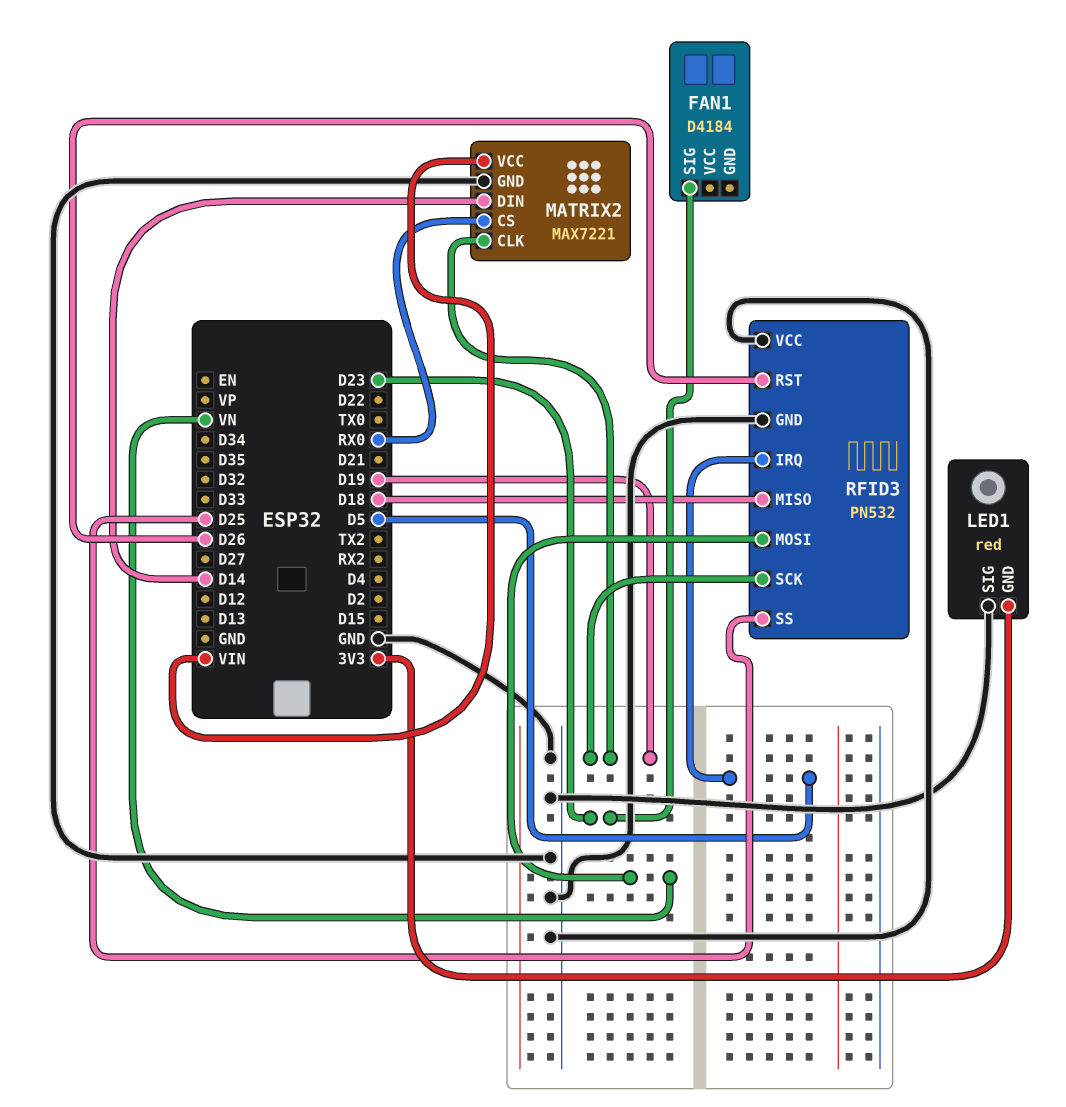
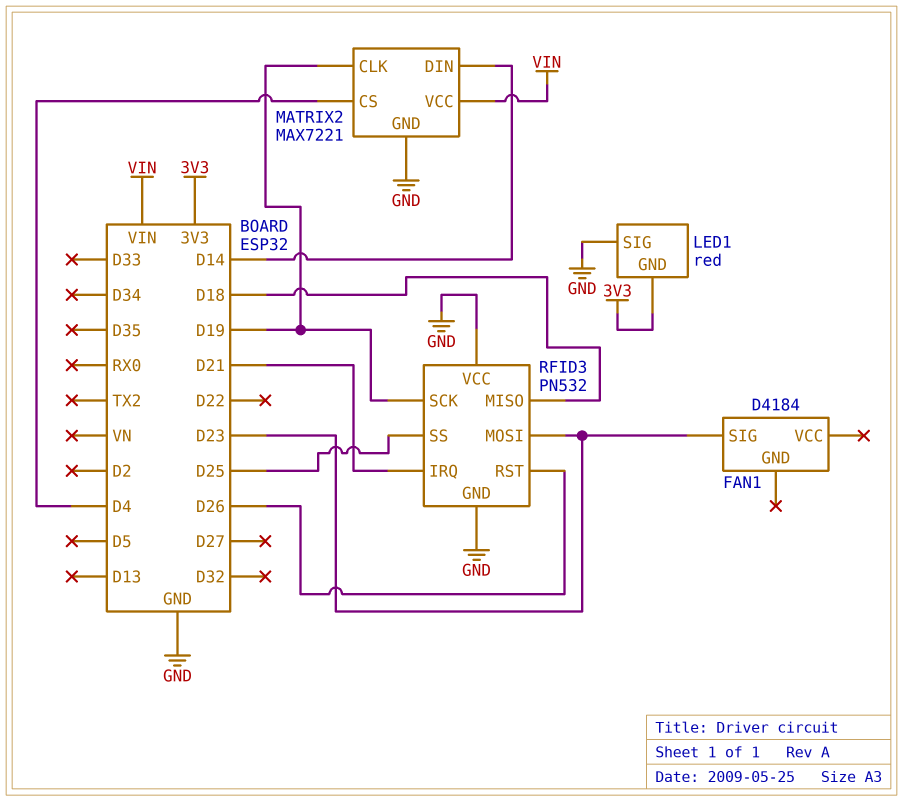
MATRIX2 pin CS: RX0 -> D4
RFID3 pin IRQ: D5 -> D21
RFID3 pin MOSI: VN -> D23

